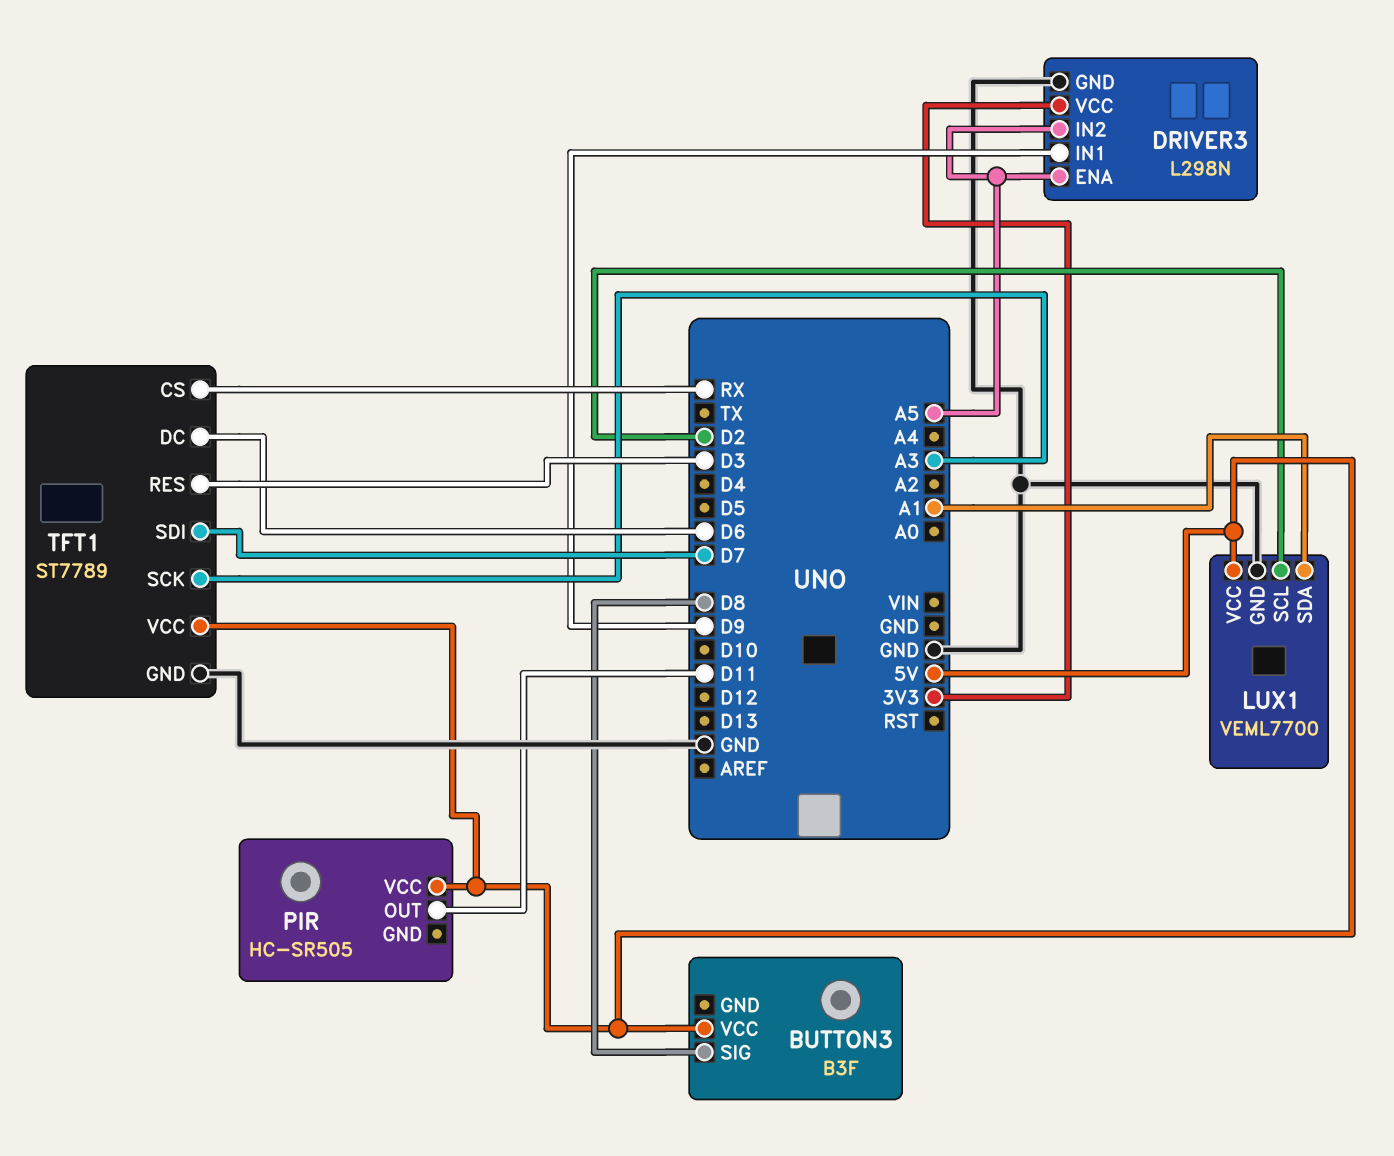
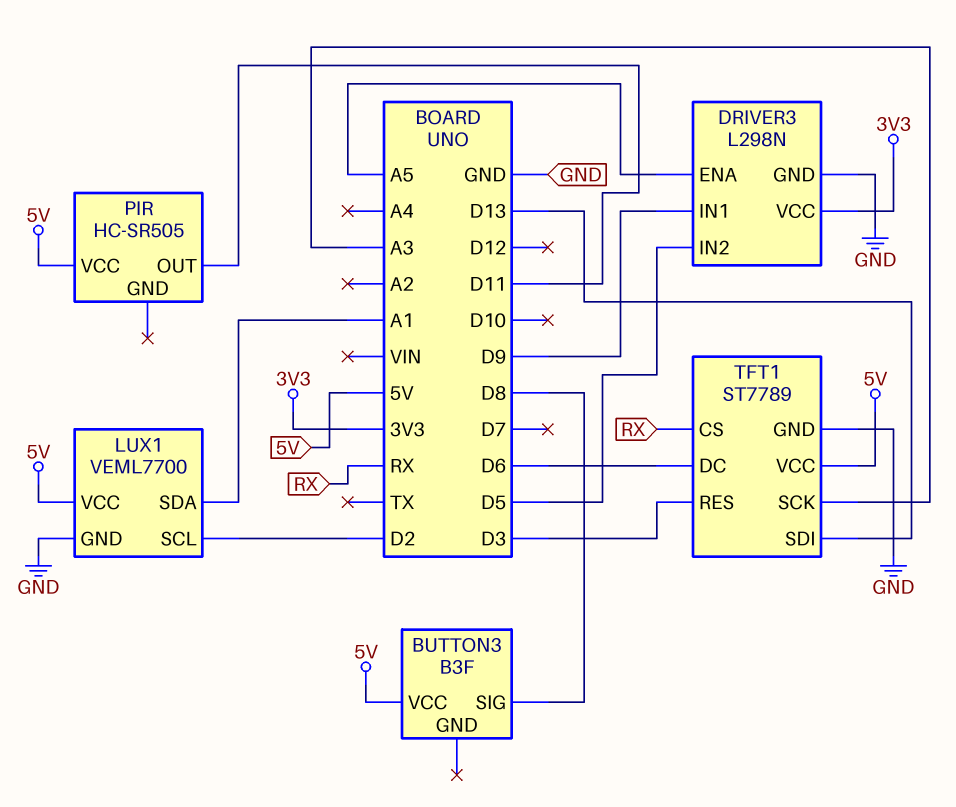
DRIVER3 pin IN2: A5 -> D5
TFT1 pin SDI: D7 -> D13

